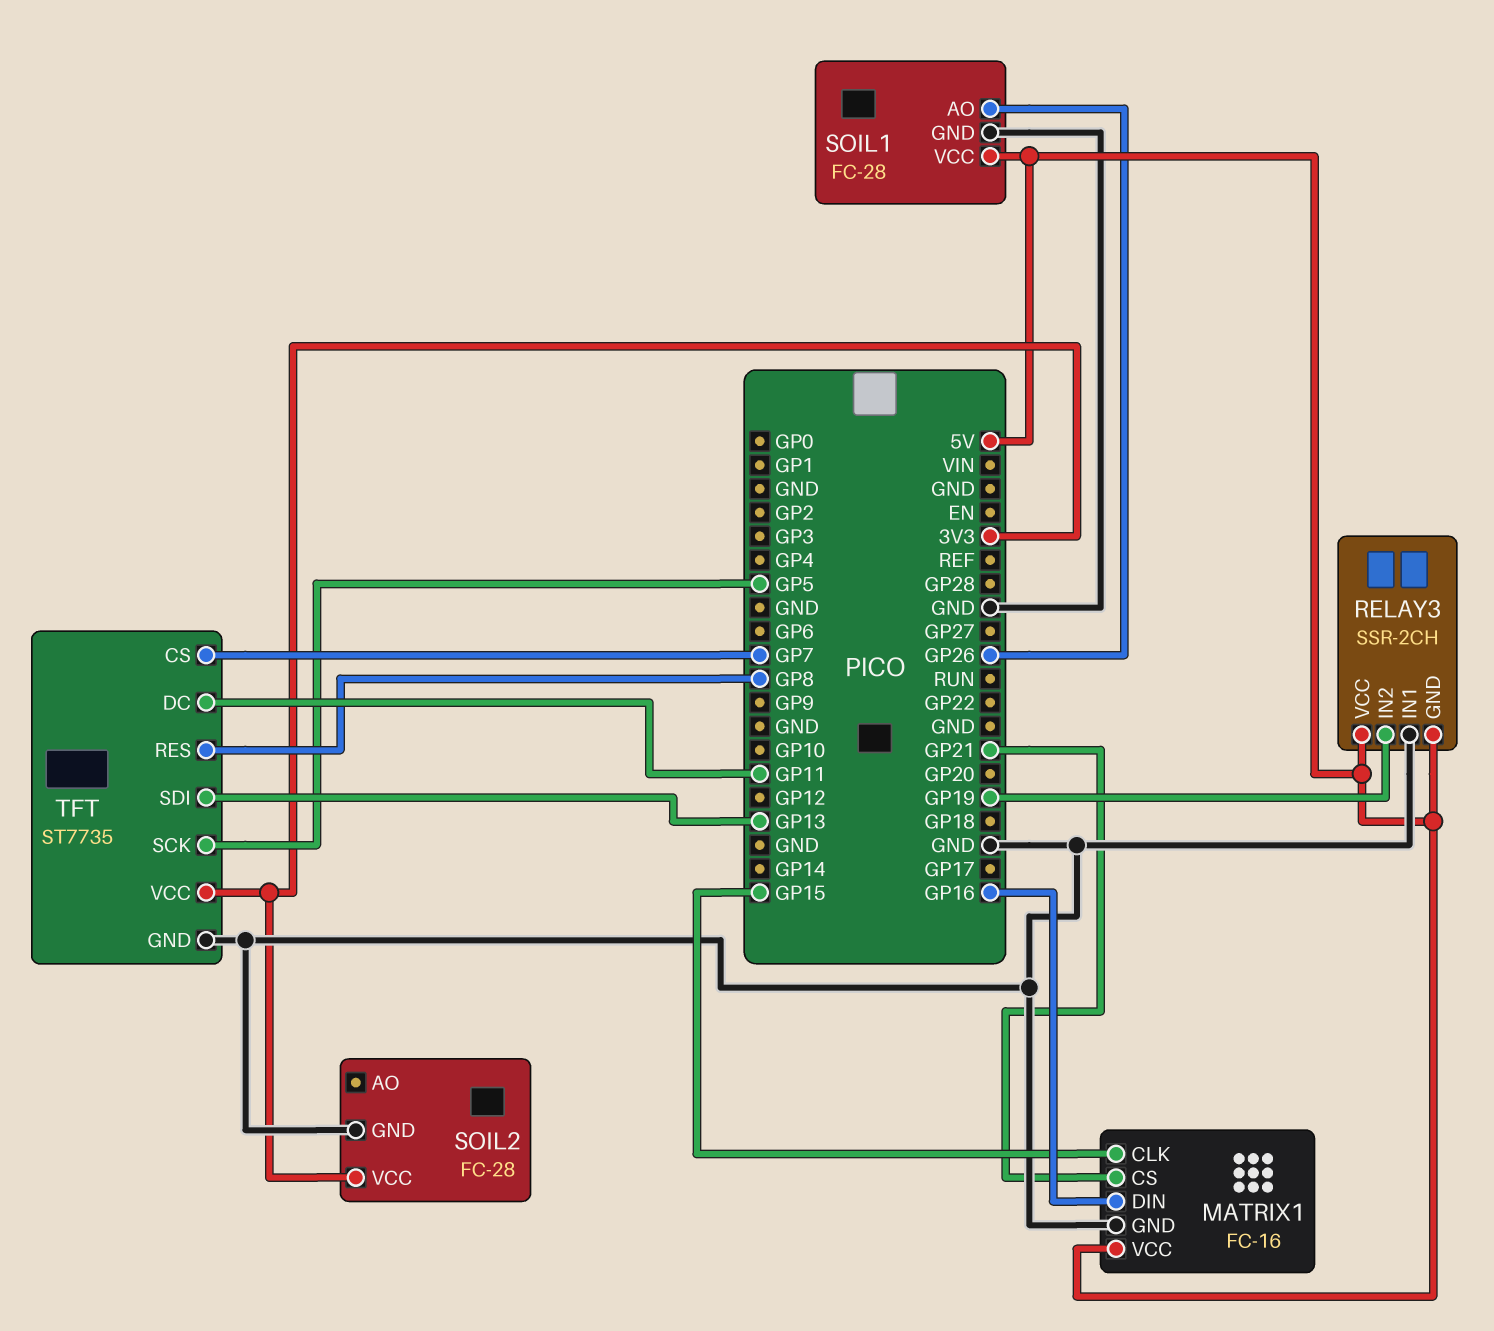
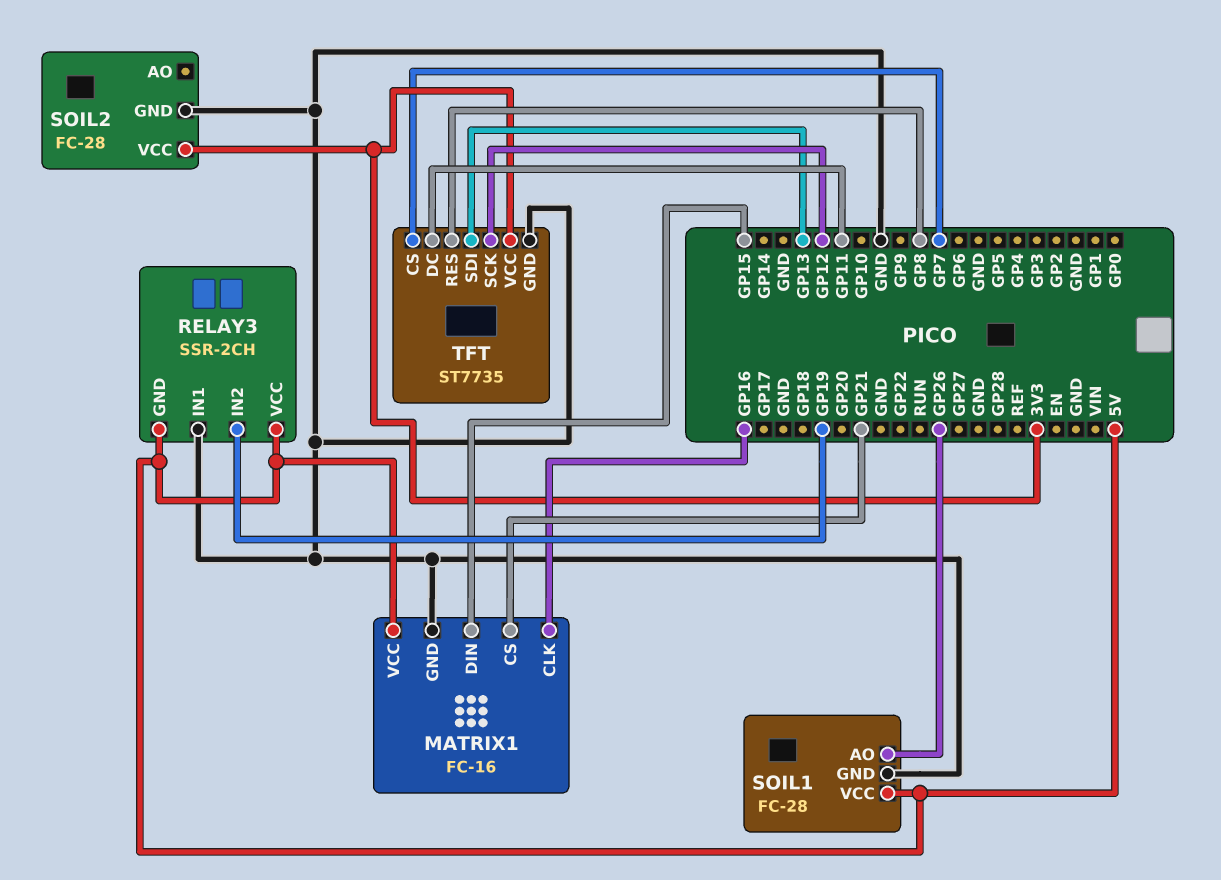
MATRIX1 pin CLK: GP15 -> GP16
MATRIX1 pin DIN: GP16 -> GP15
TFT pin SCK: GP5 -> GP12

